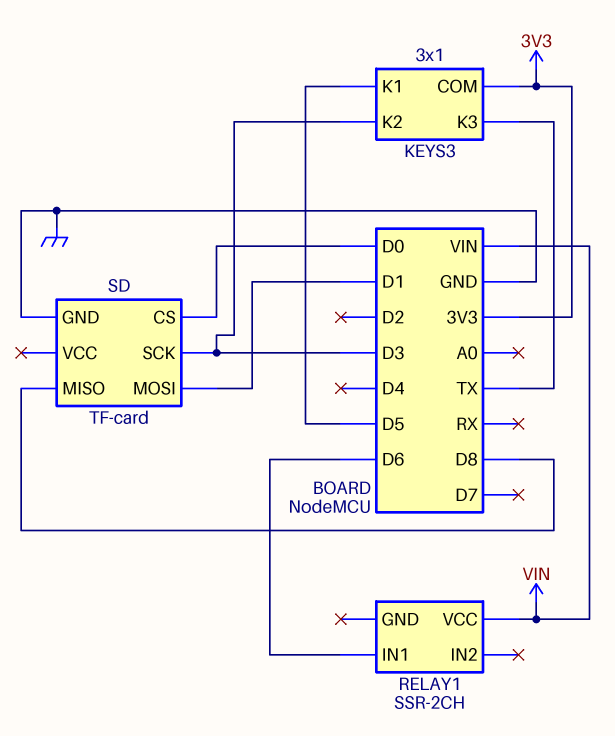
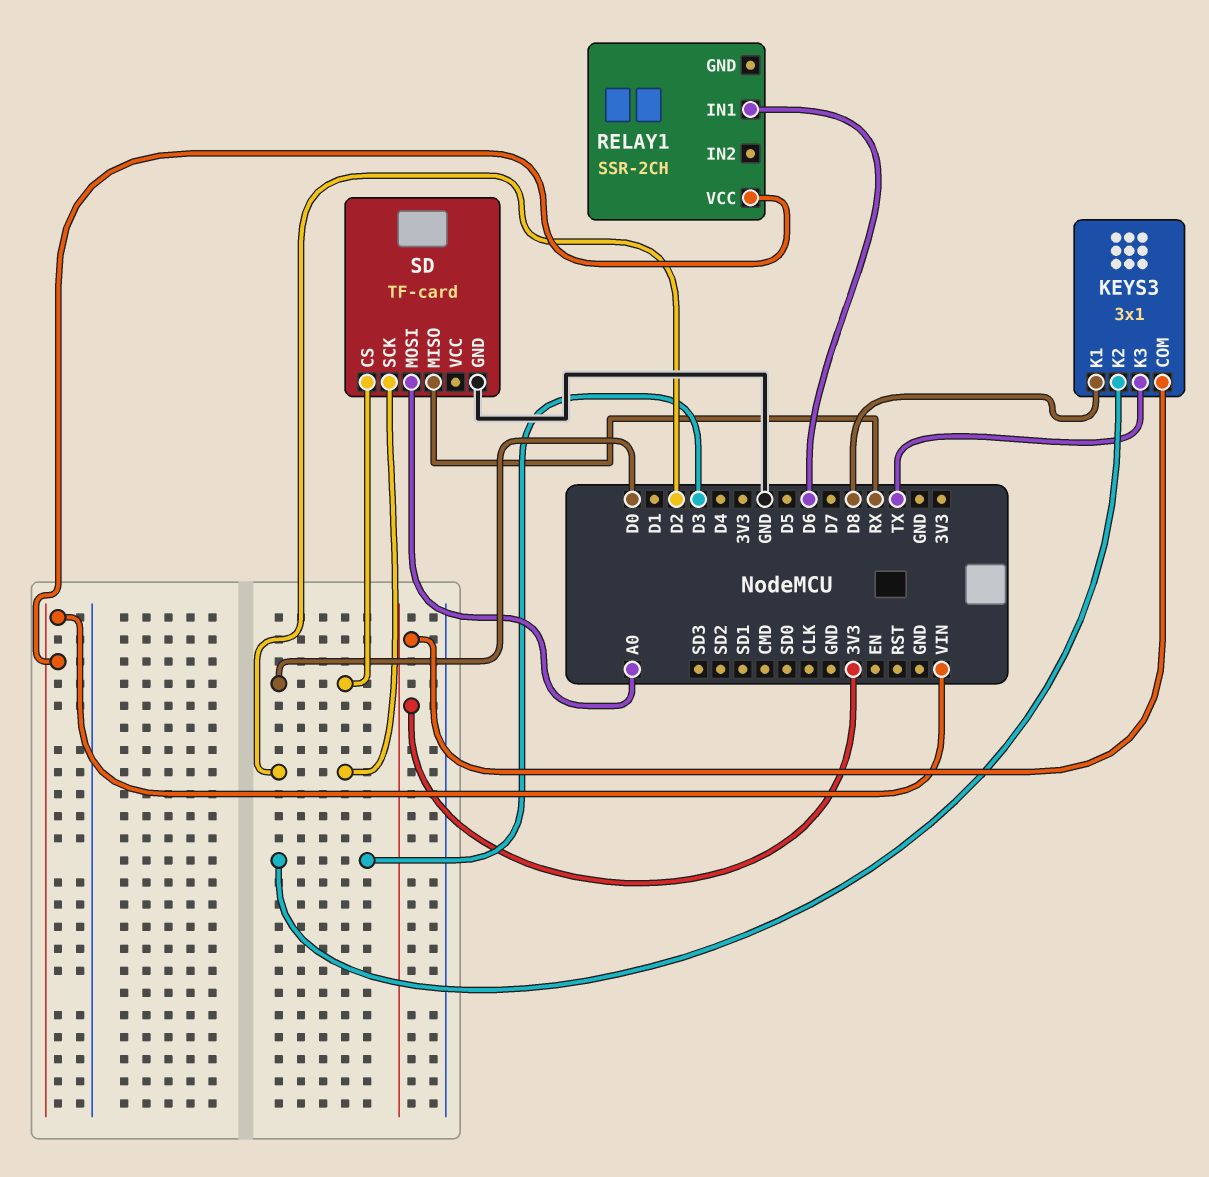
KEYS3 pin K1: D5 -> D8
SD pin MISO: D8 -> RX
SD pin MOSI: D1 -> A0
SD pin SCK: D3 -> D2

